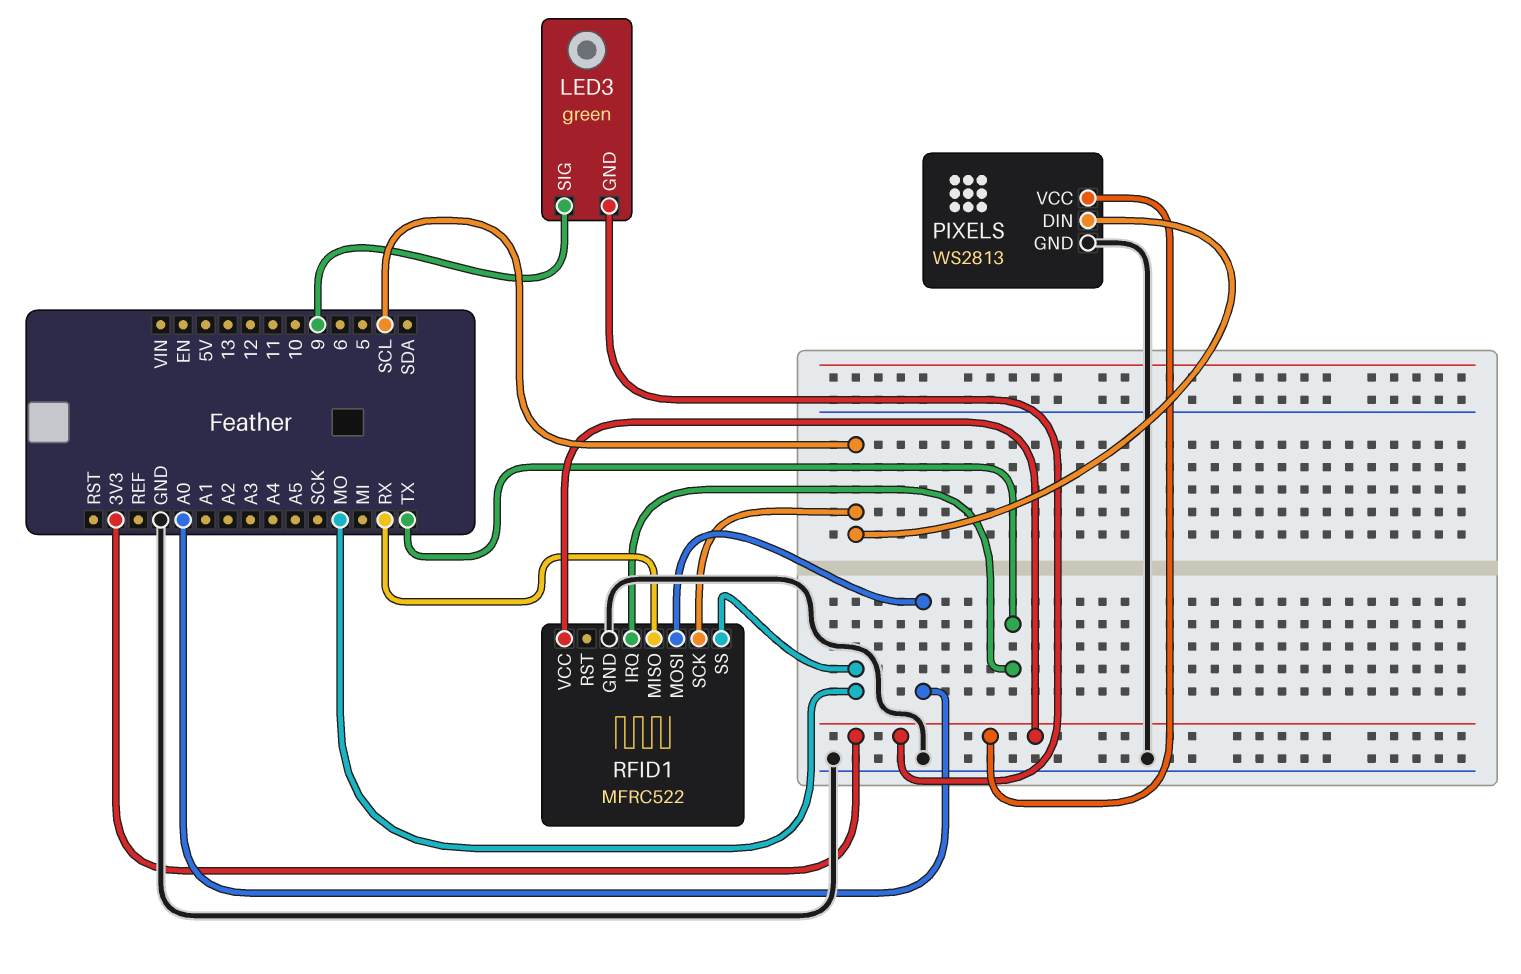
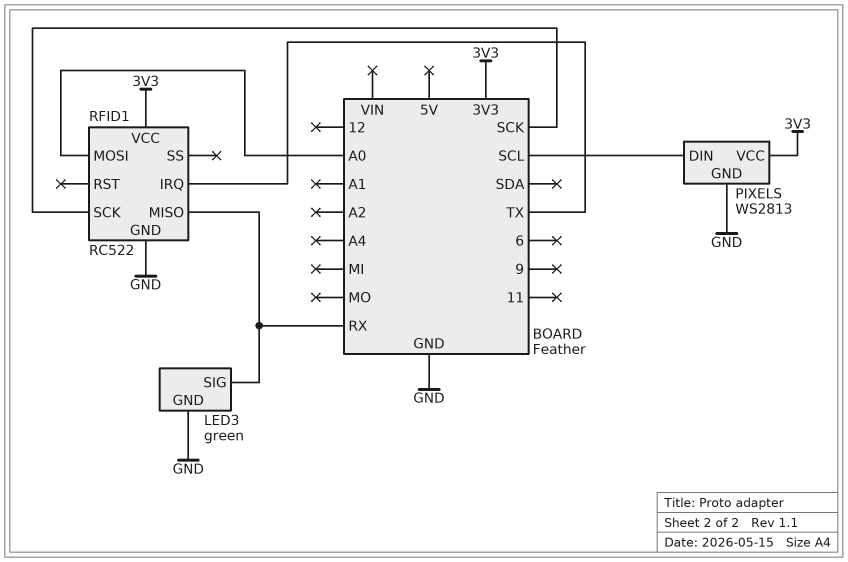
LED3 pin GND: 3V3 -> GND
LED3 pin SIG: 9 -> RX
RFID1: MFRC522 -> RC522
RFID1 pin SCK: SCL -> SCK
RFID1 pin SS: MO -> none

